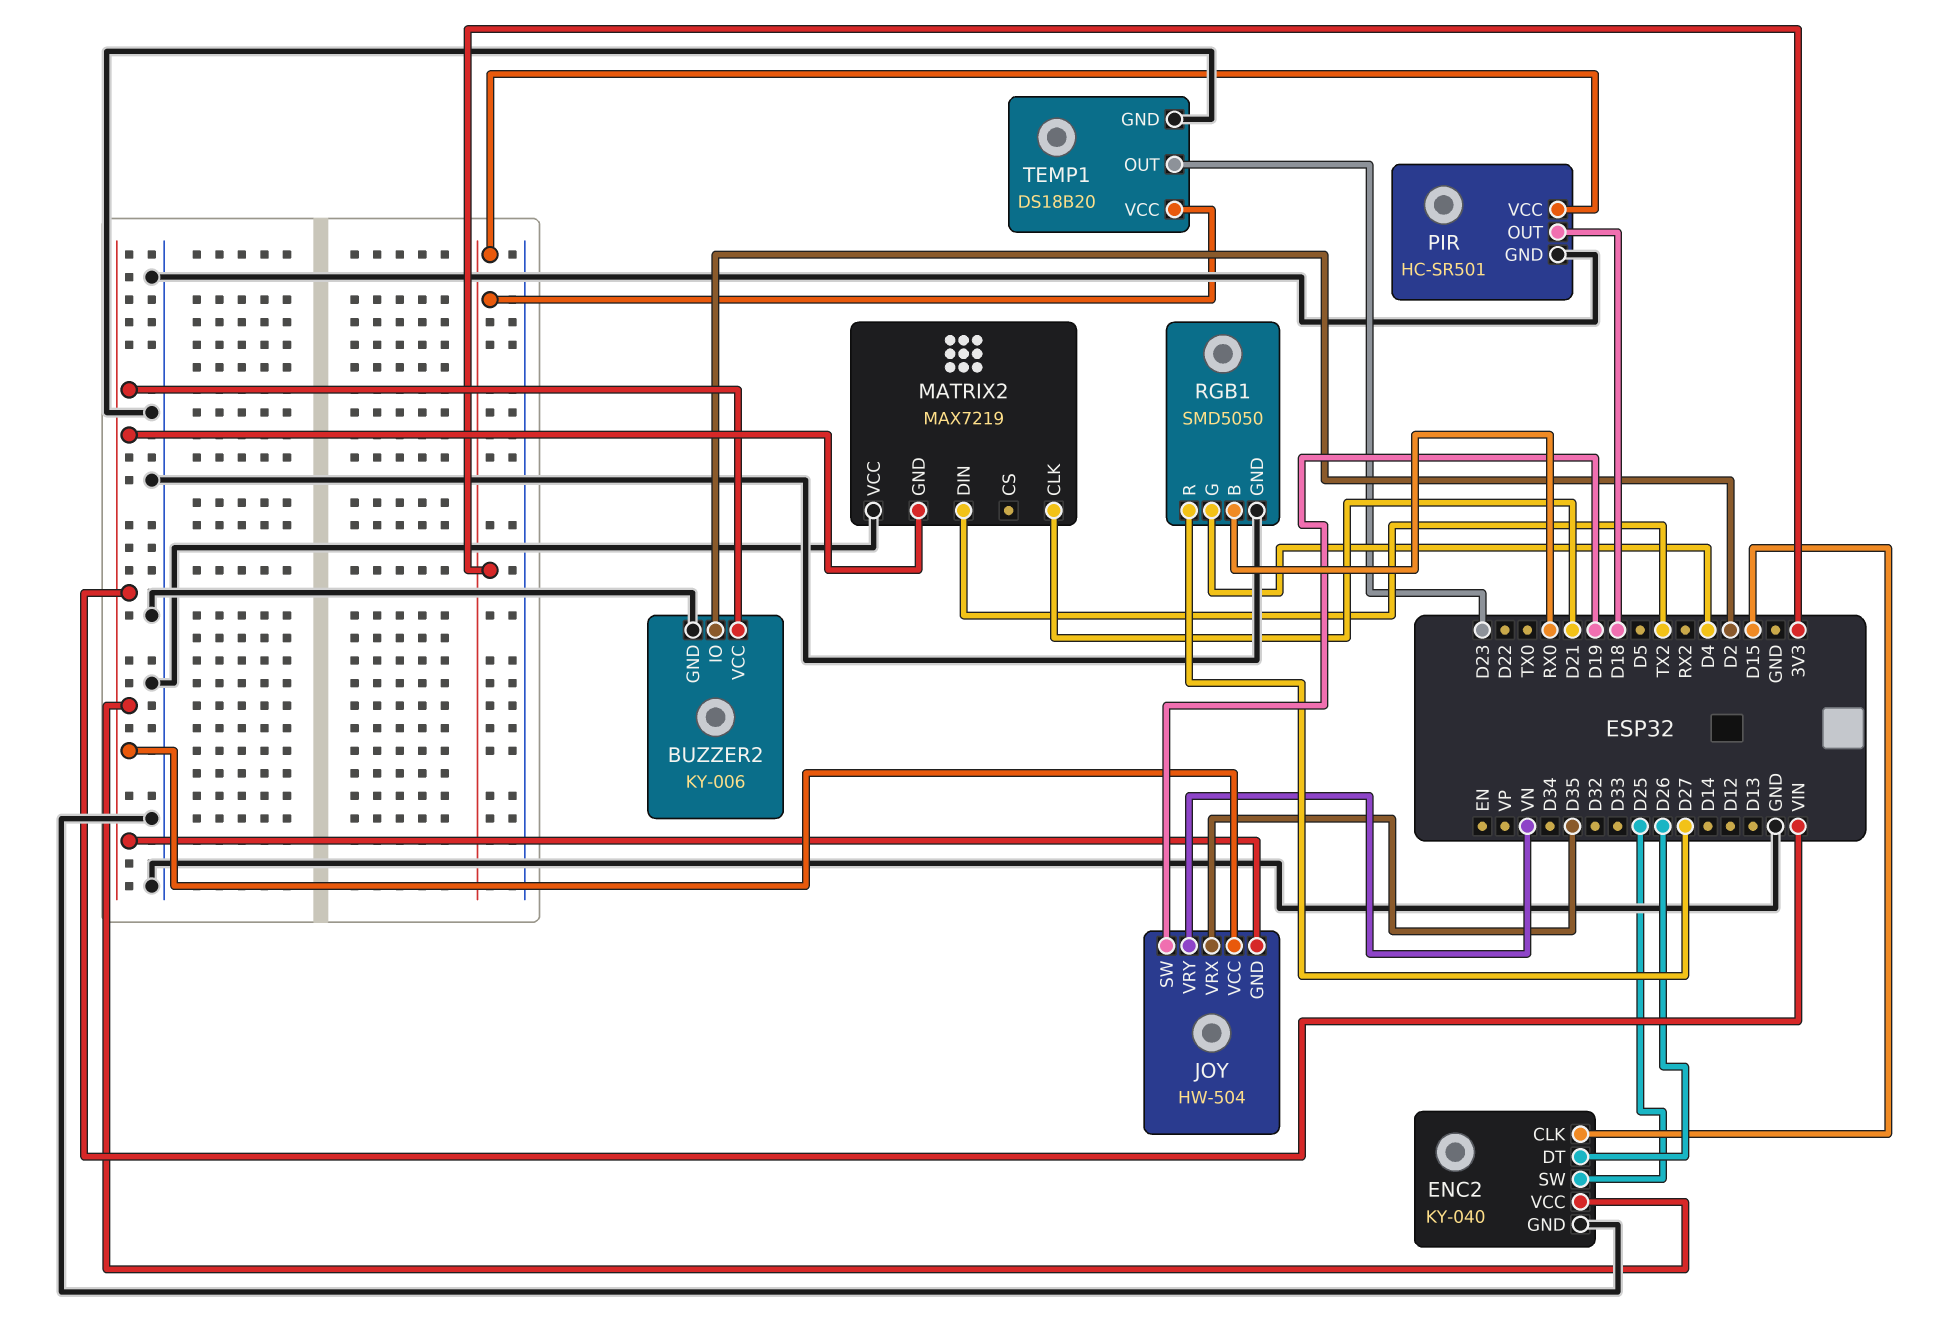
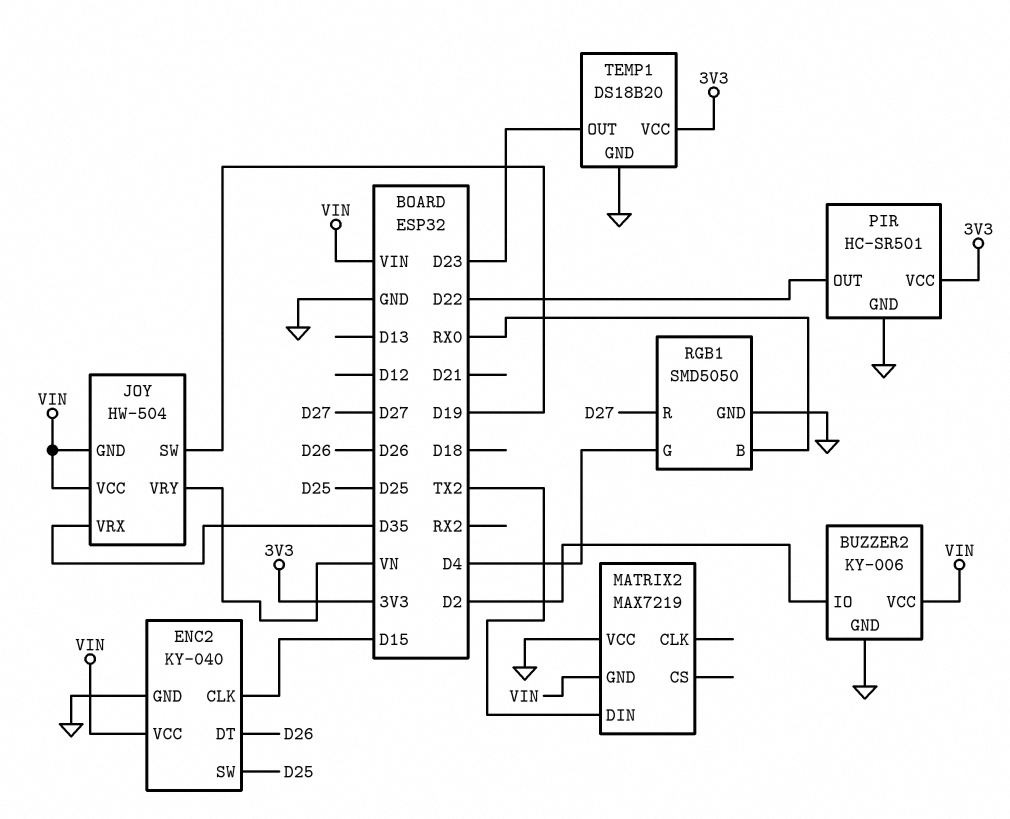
MATRIX2 pin CLK: D21 -> none
PIR pin OUT: D18 -> D22

